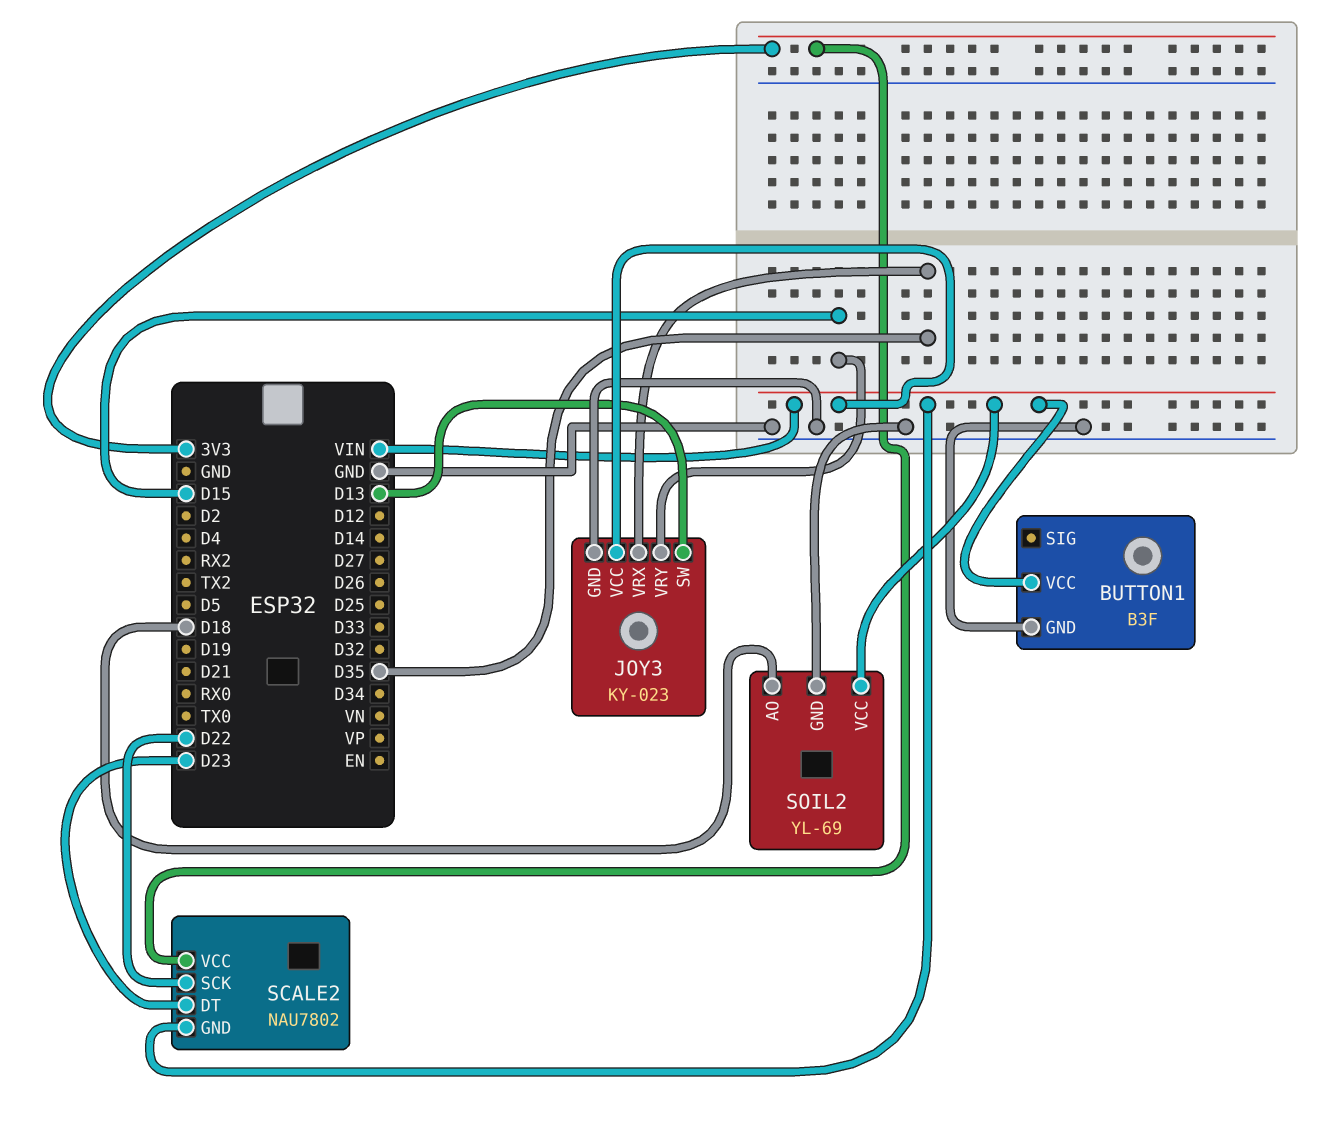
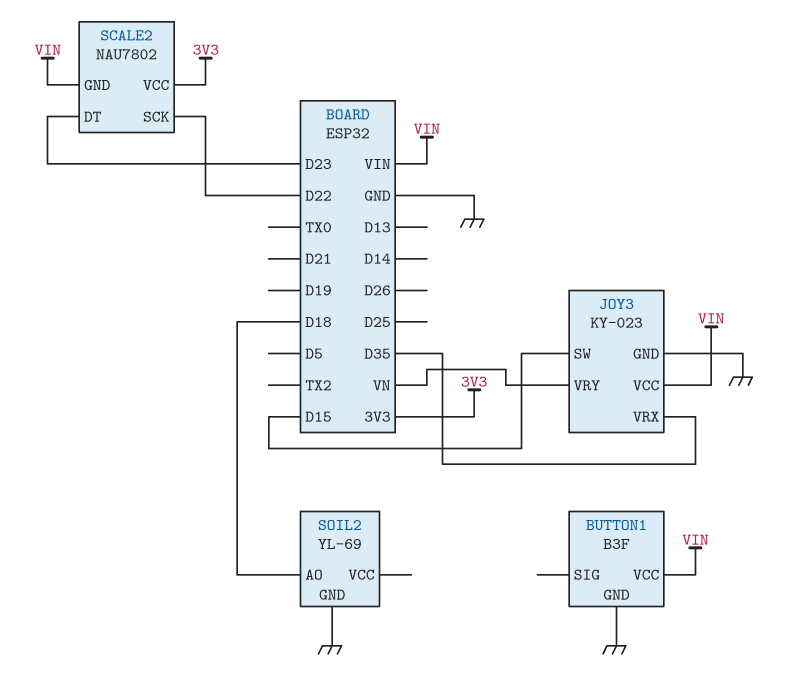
JOY3 pin SW: D13 -> D15
JOY3 pin VRY: D15 -> VN
SOIL2 pin VCC: VIN -> none

